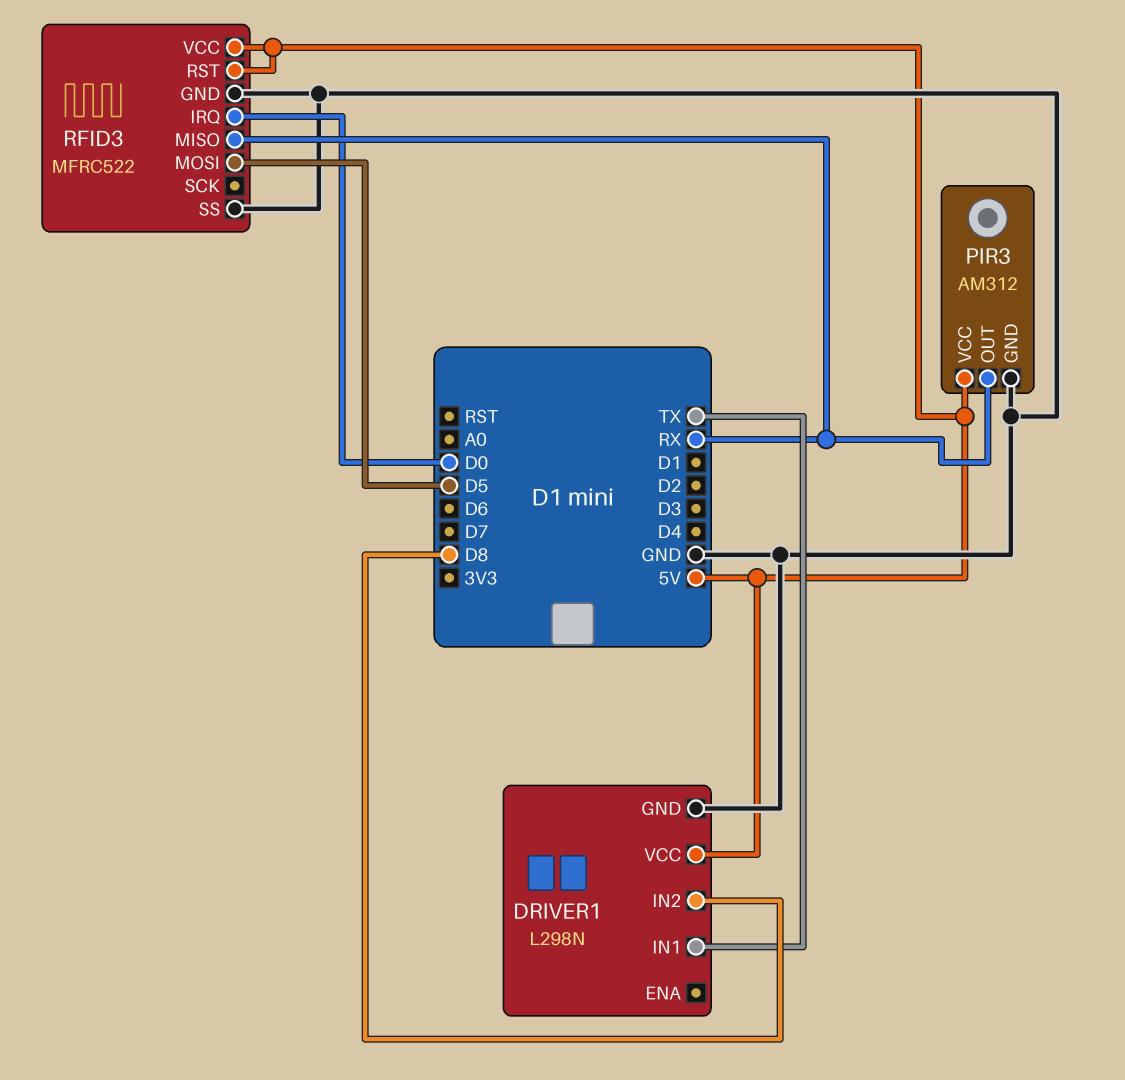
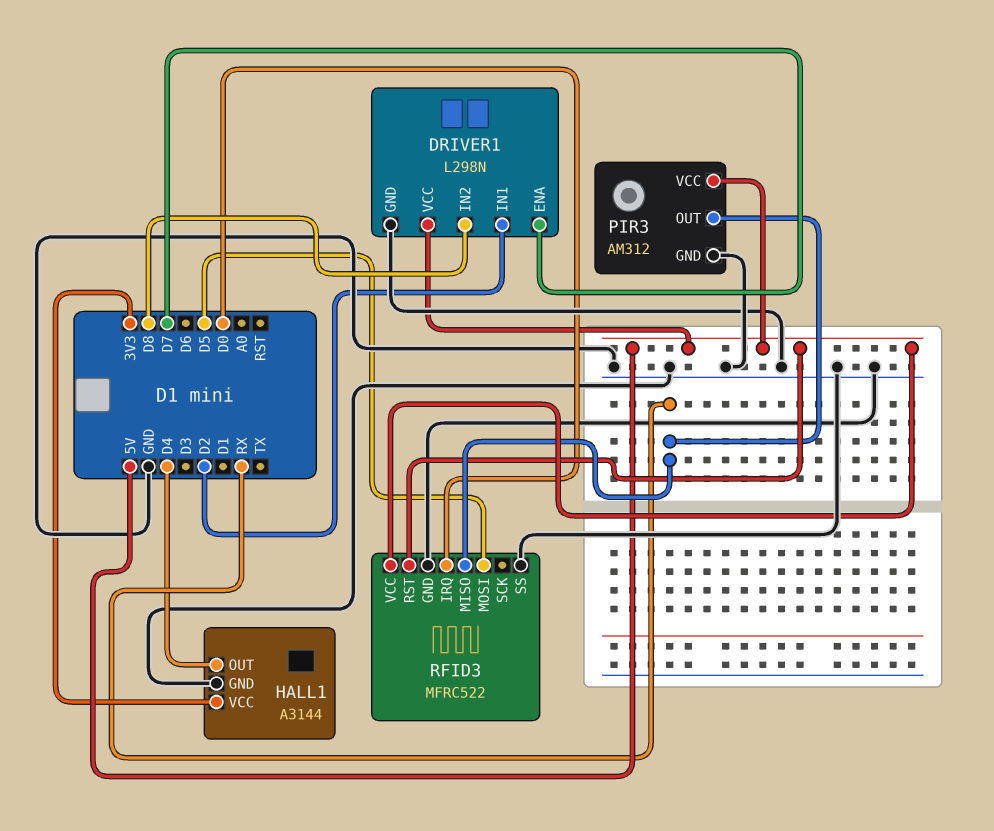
DRIVER1 pin ENA: none -> D7
DRIVER1 pin IN1: TX -> D2
HALL1: none -> A3144
HALL1 pin GND: none -> GND
HALL1 pin OUT: none -> D4
HALL1 pin VCC: none -> 3V3

